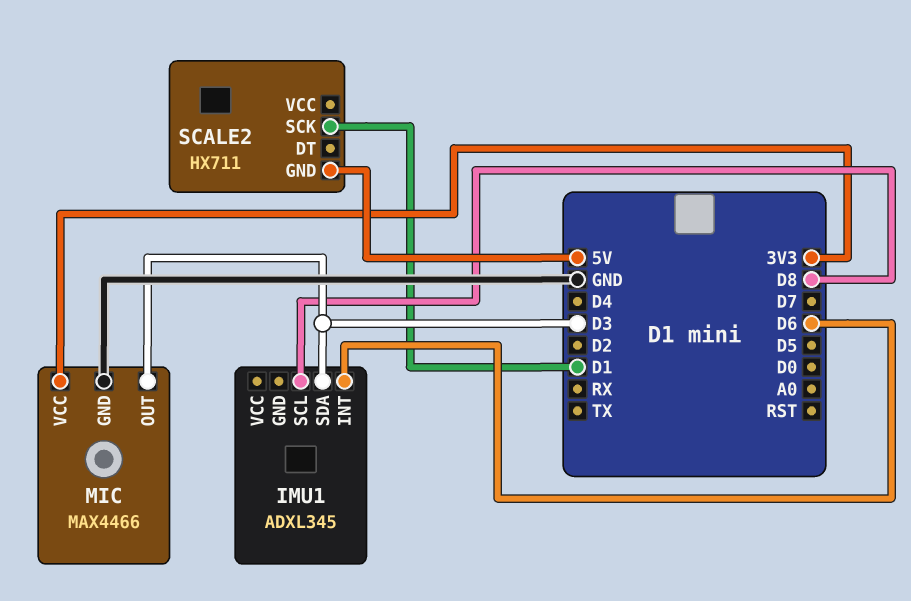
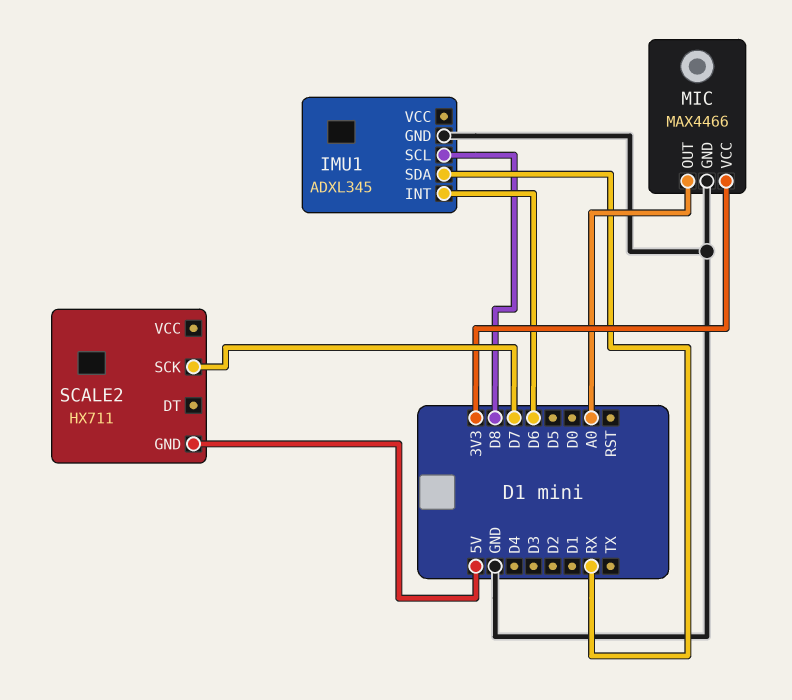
IMU1 pin GND: none -> GND
IMU1 pin SDA: D3 -> RX
MIC pin OUT: D3 -> A0
SCALE2 pin SCK: D1 -> D7

